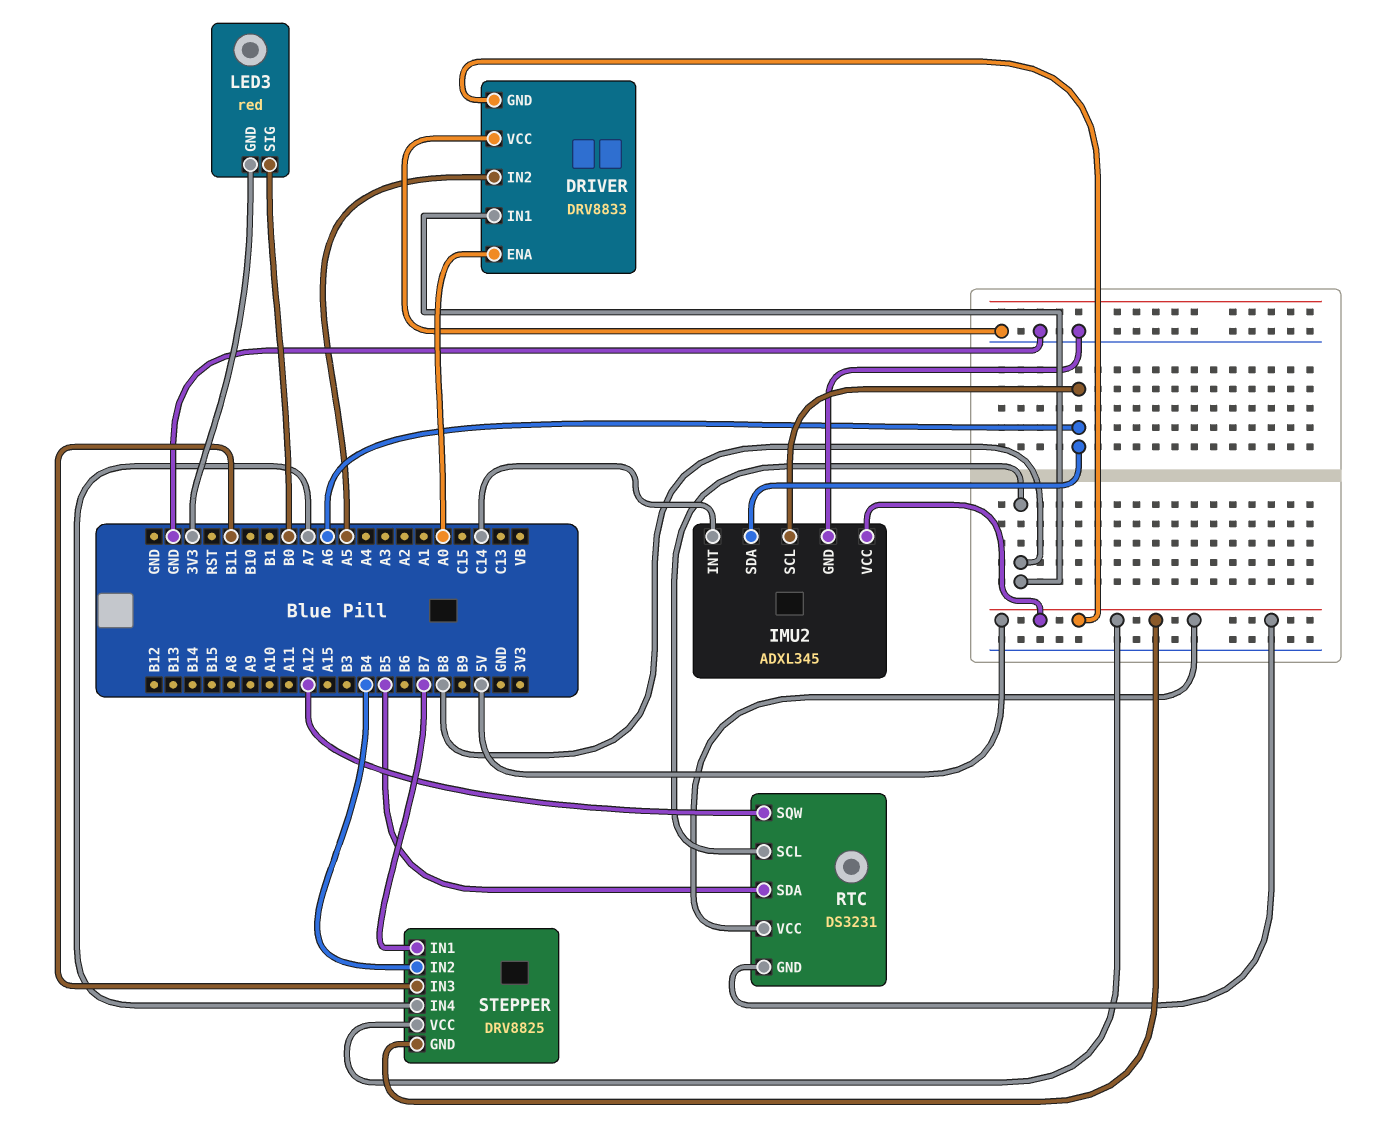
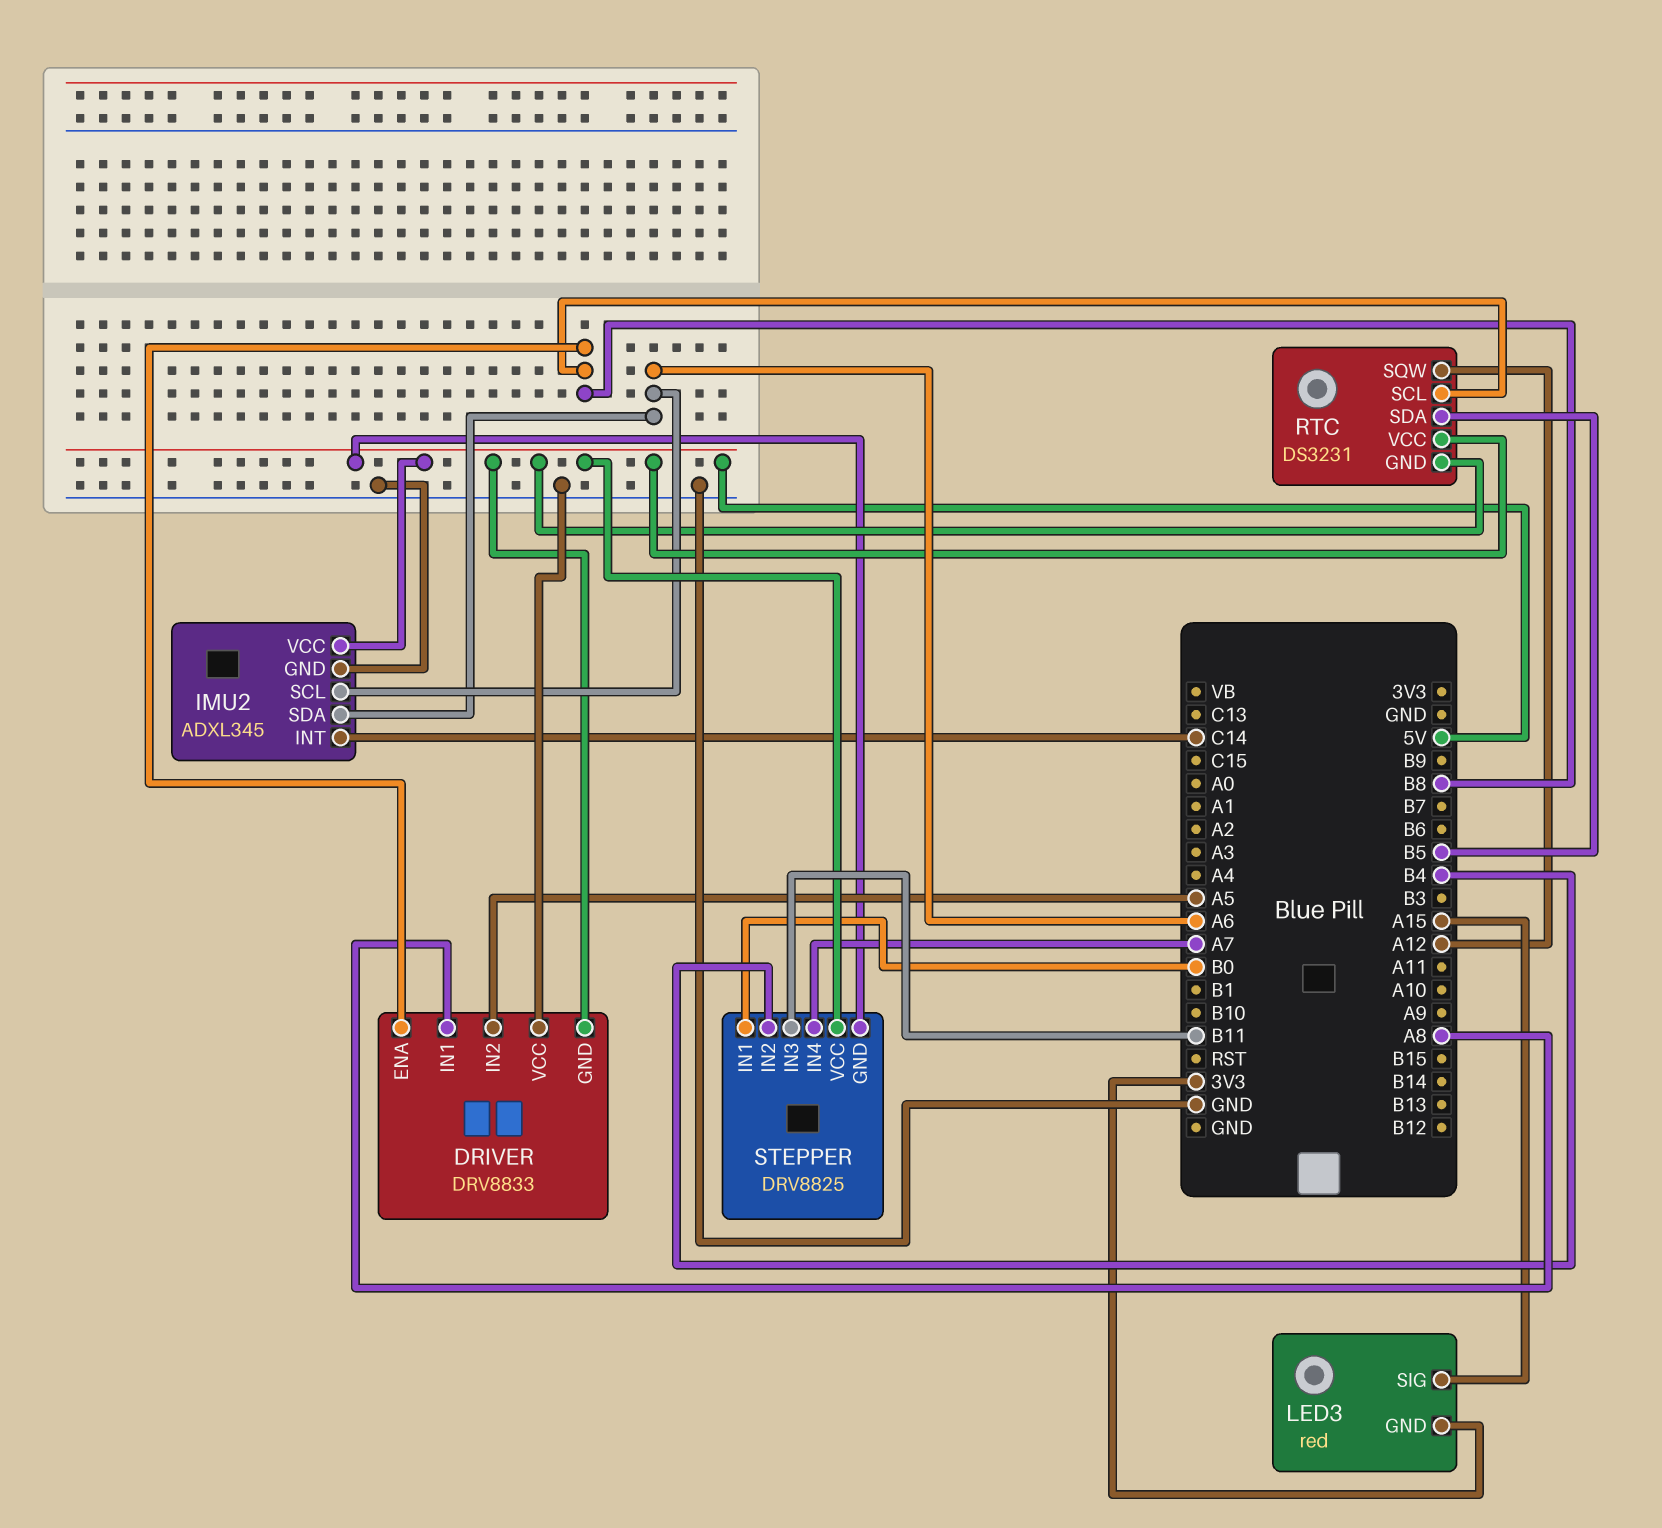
DRIVER pin ENA: A0 -> B8
DRIVER pin IN1: B8 -> A8
LED3 pin SIG: B0 -> A15
STEPPER pin IN1: B7 -> B0

